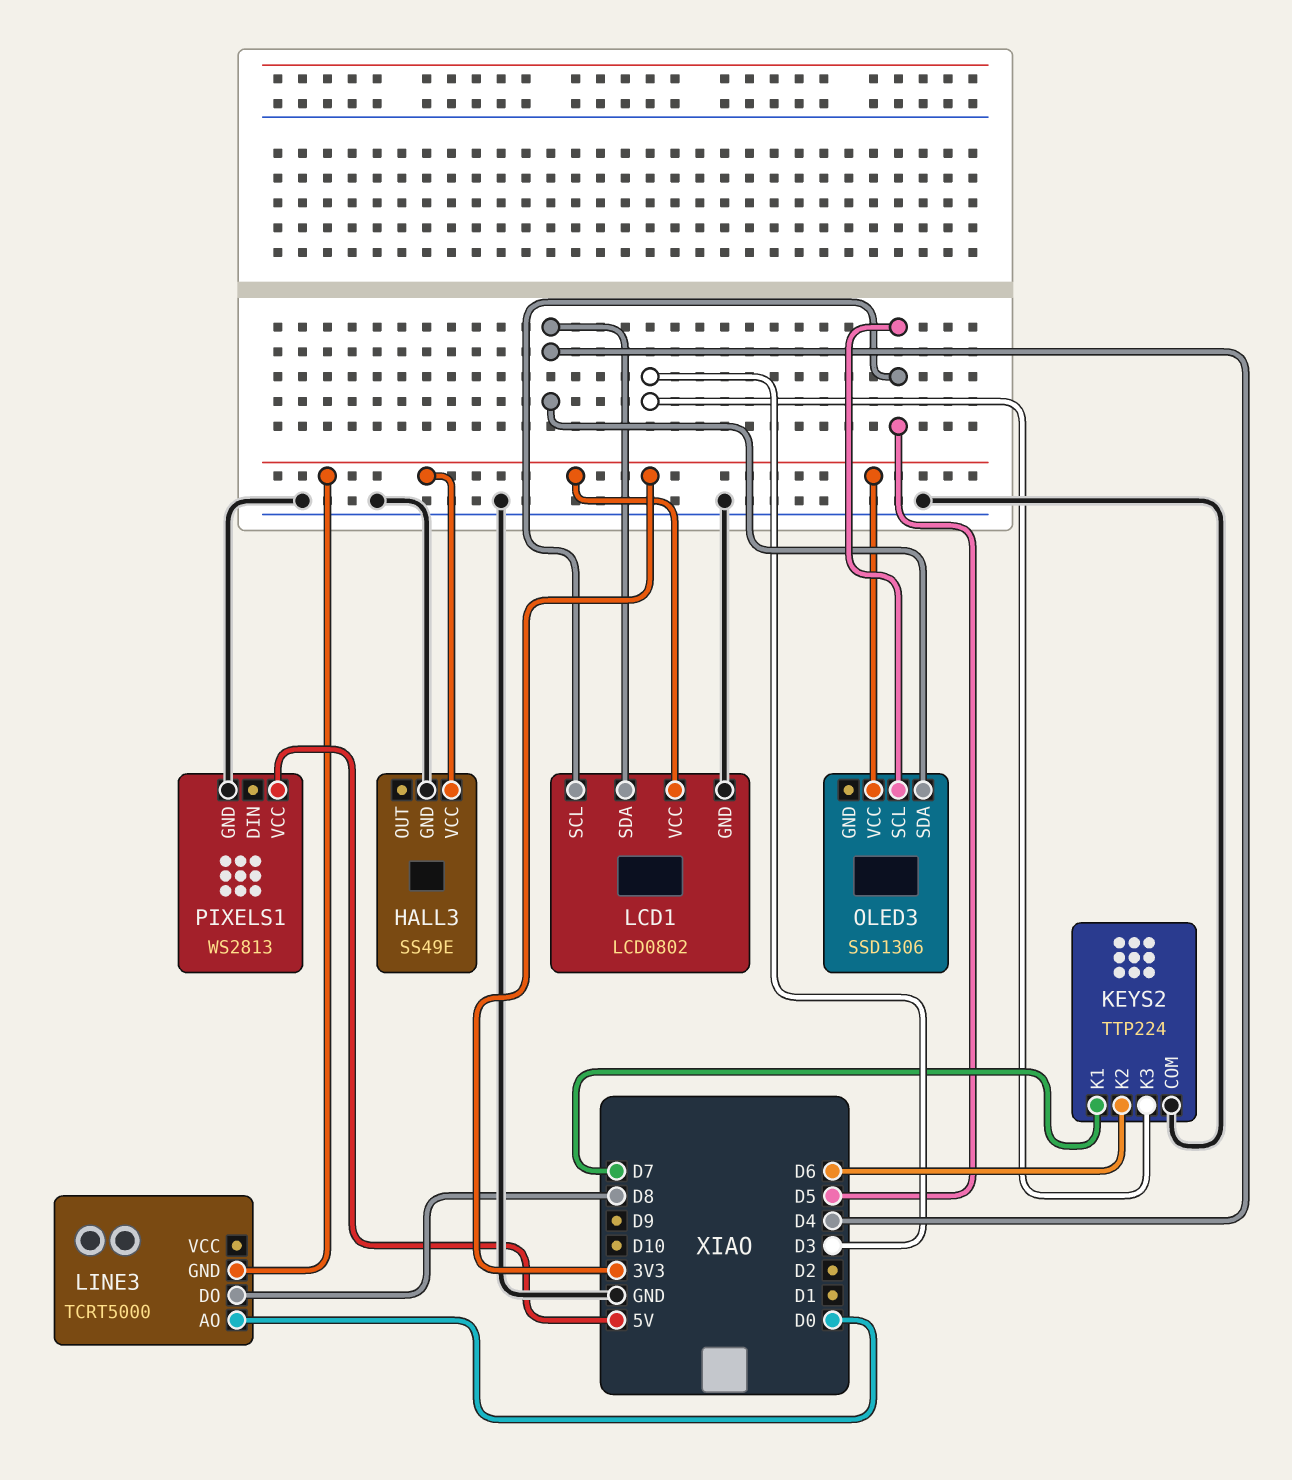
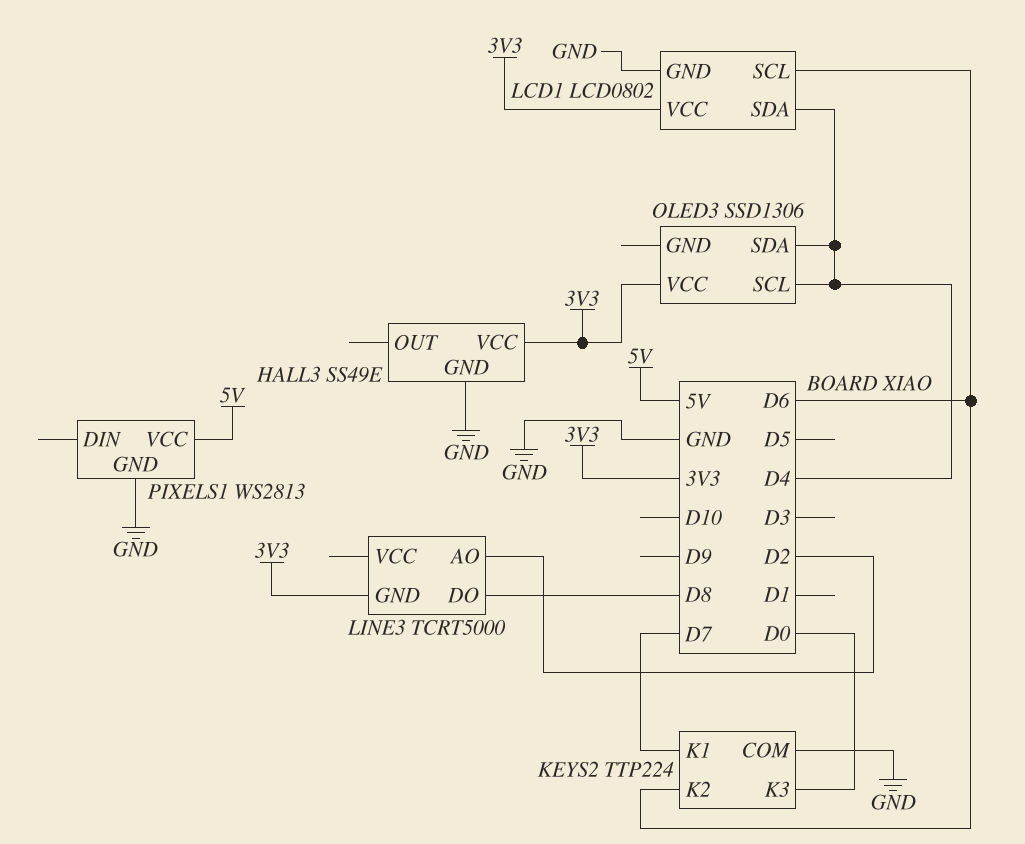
KEYS2 pin K3: D3 -> D0
LCD1 pin SCL: D5 -> D6
LINE3 pin AO: D0 -> D2
OLED3 pin SCL: D5 -> D4

